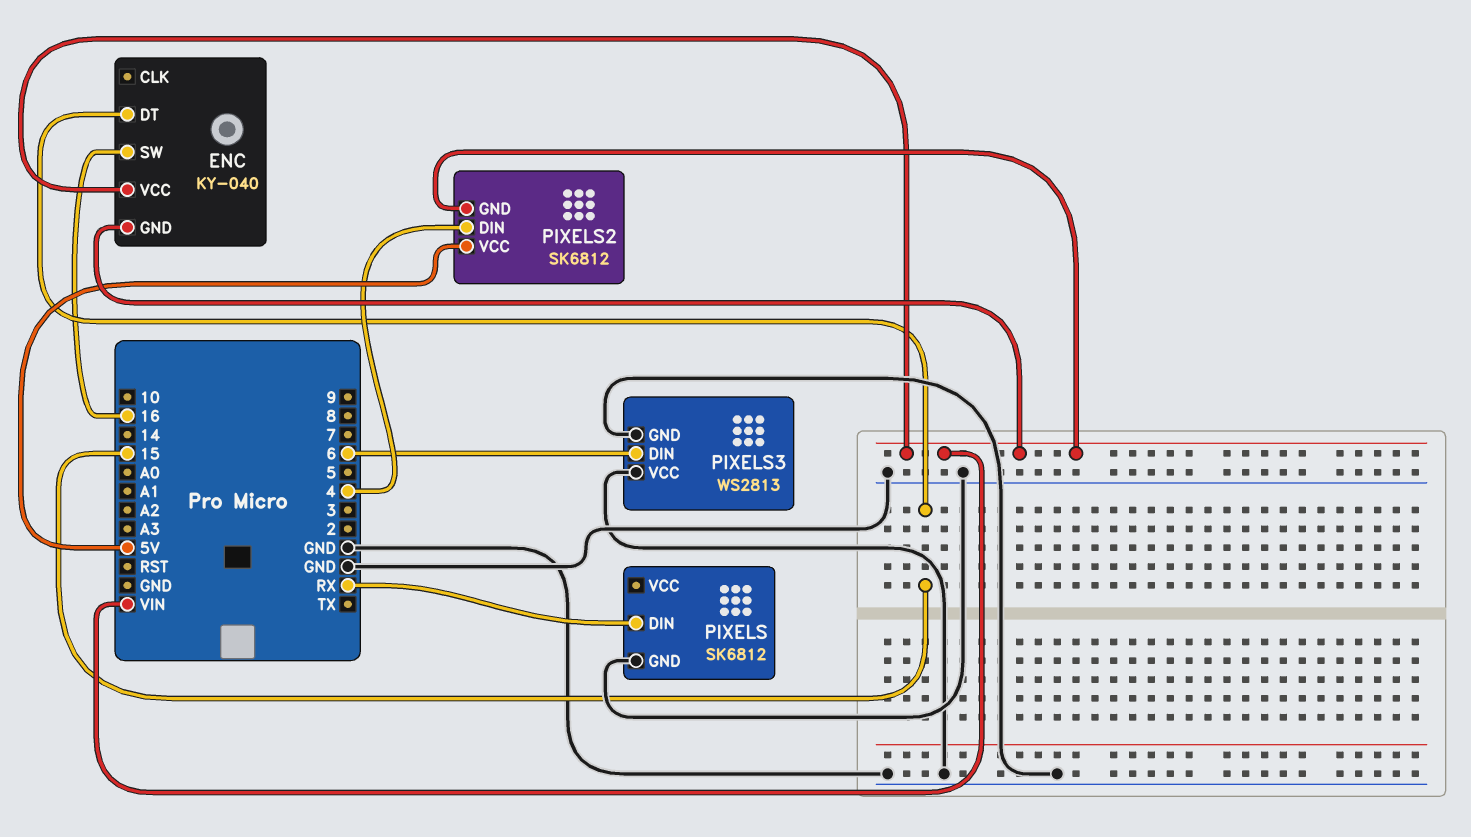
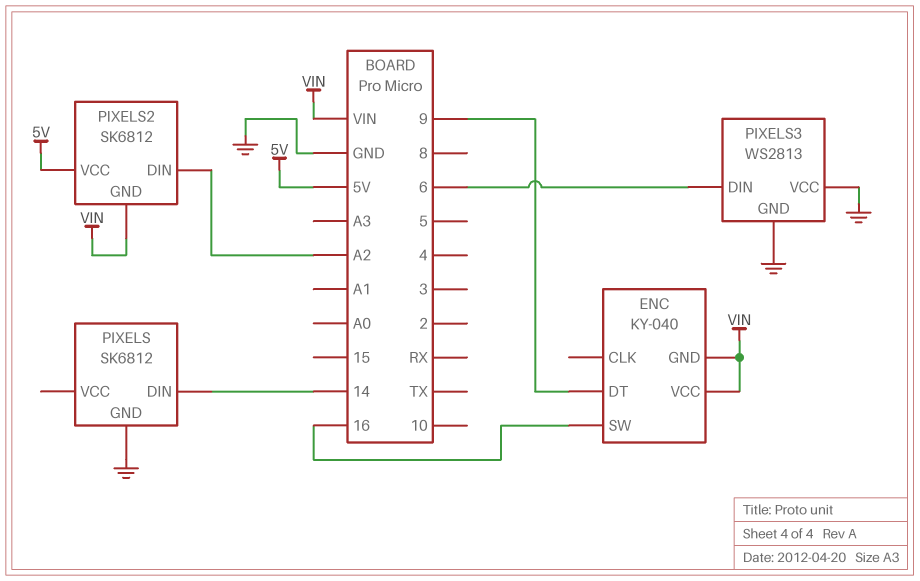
ENC pin DT: 15 -> 9
PIXELS pin DIN: RX -> 14
PIXELS2 pin DIN: 4 -> A2

